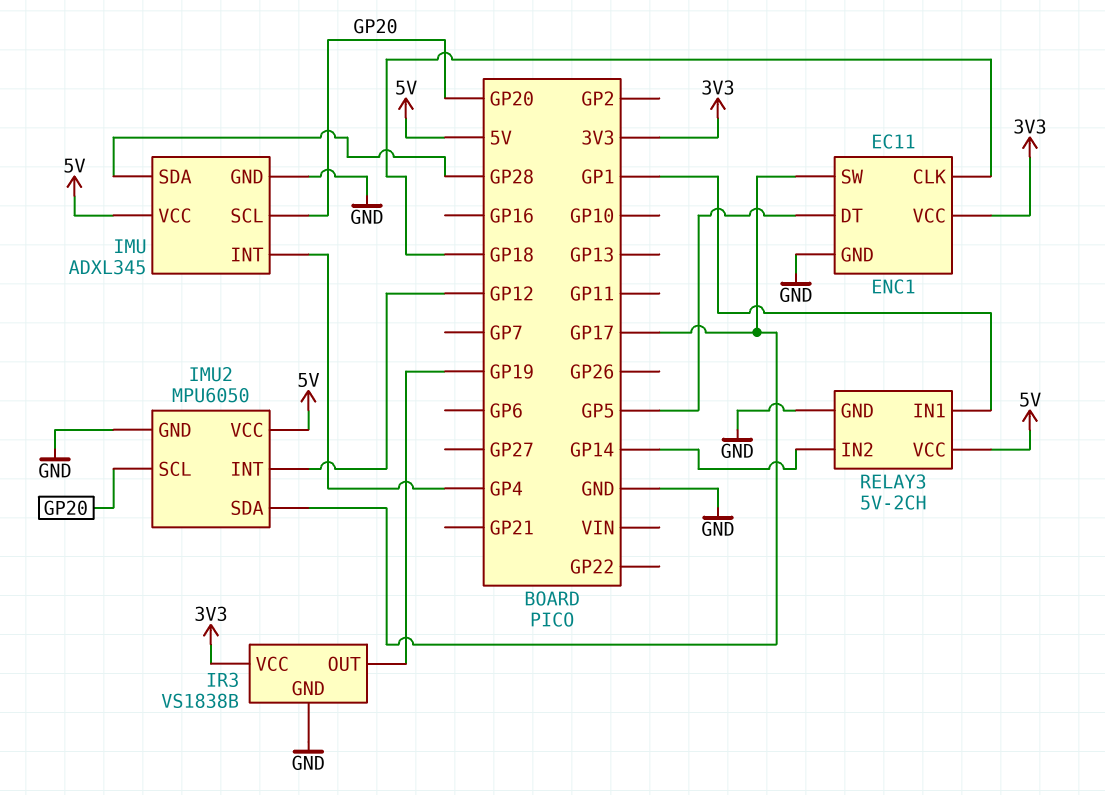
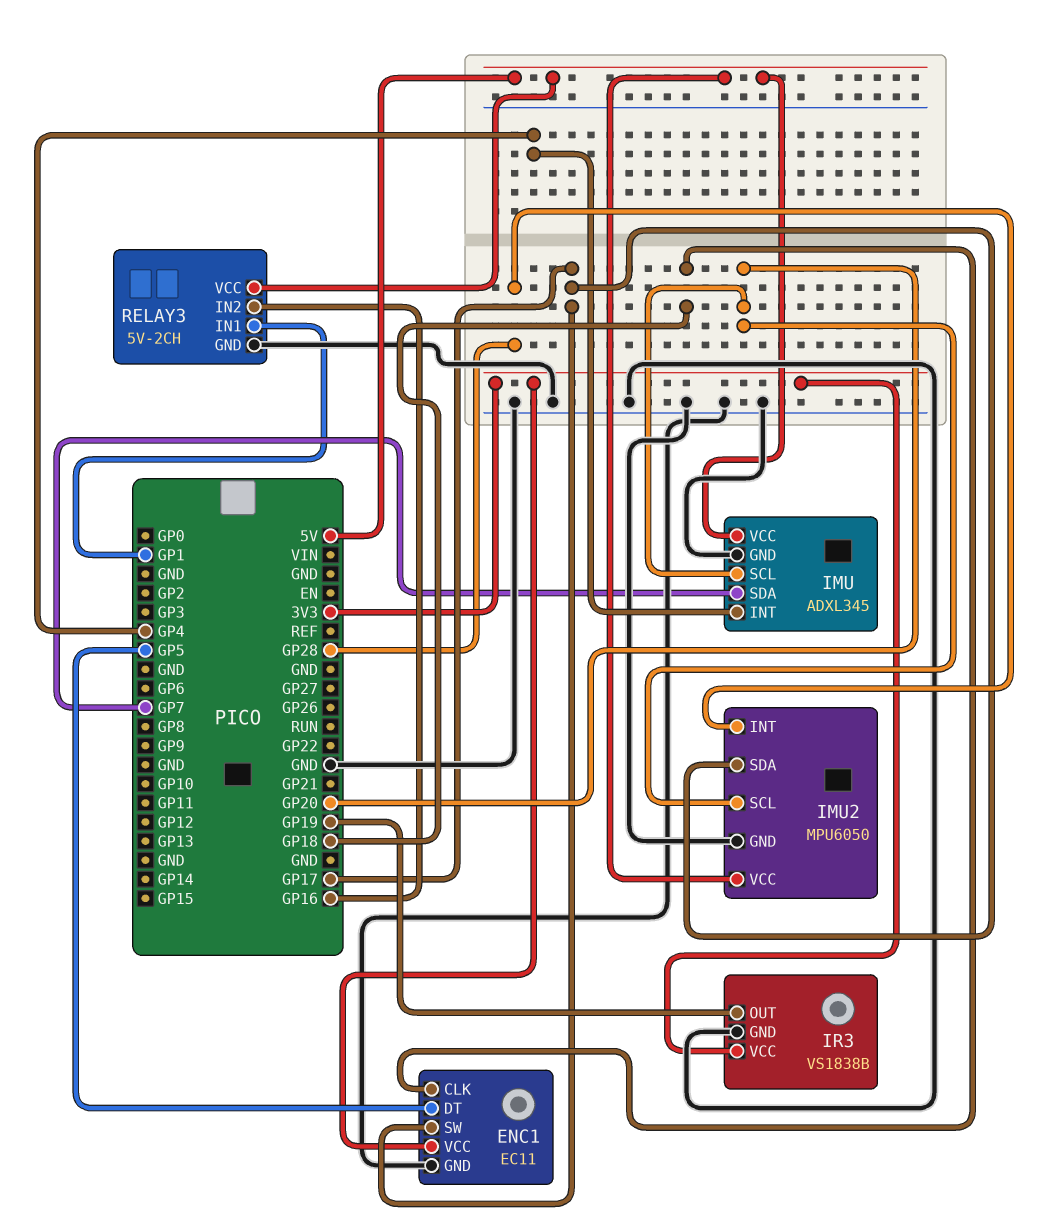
IMU pin SDA: GP28 -> GP7
IMU2 pin INT: GP12 -> GP28
RELAY3 pin IN2: GP14 -> GP16

